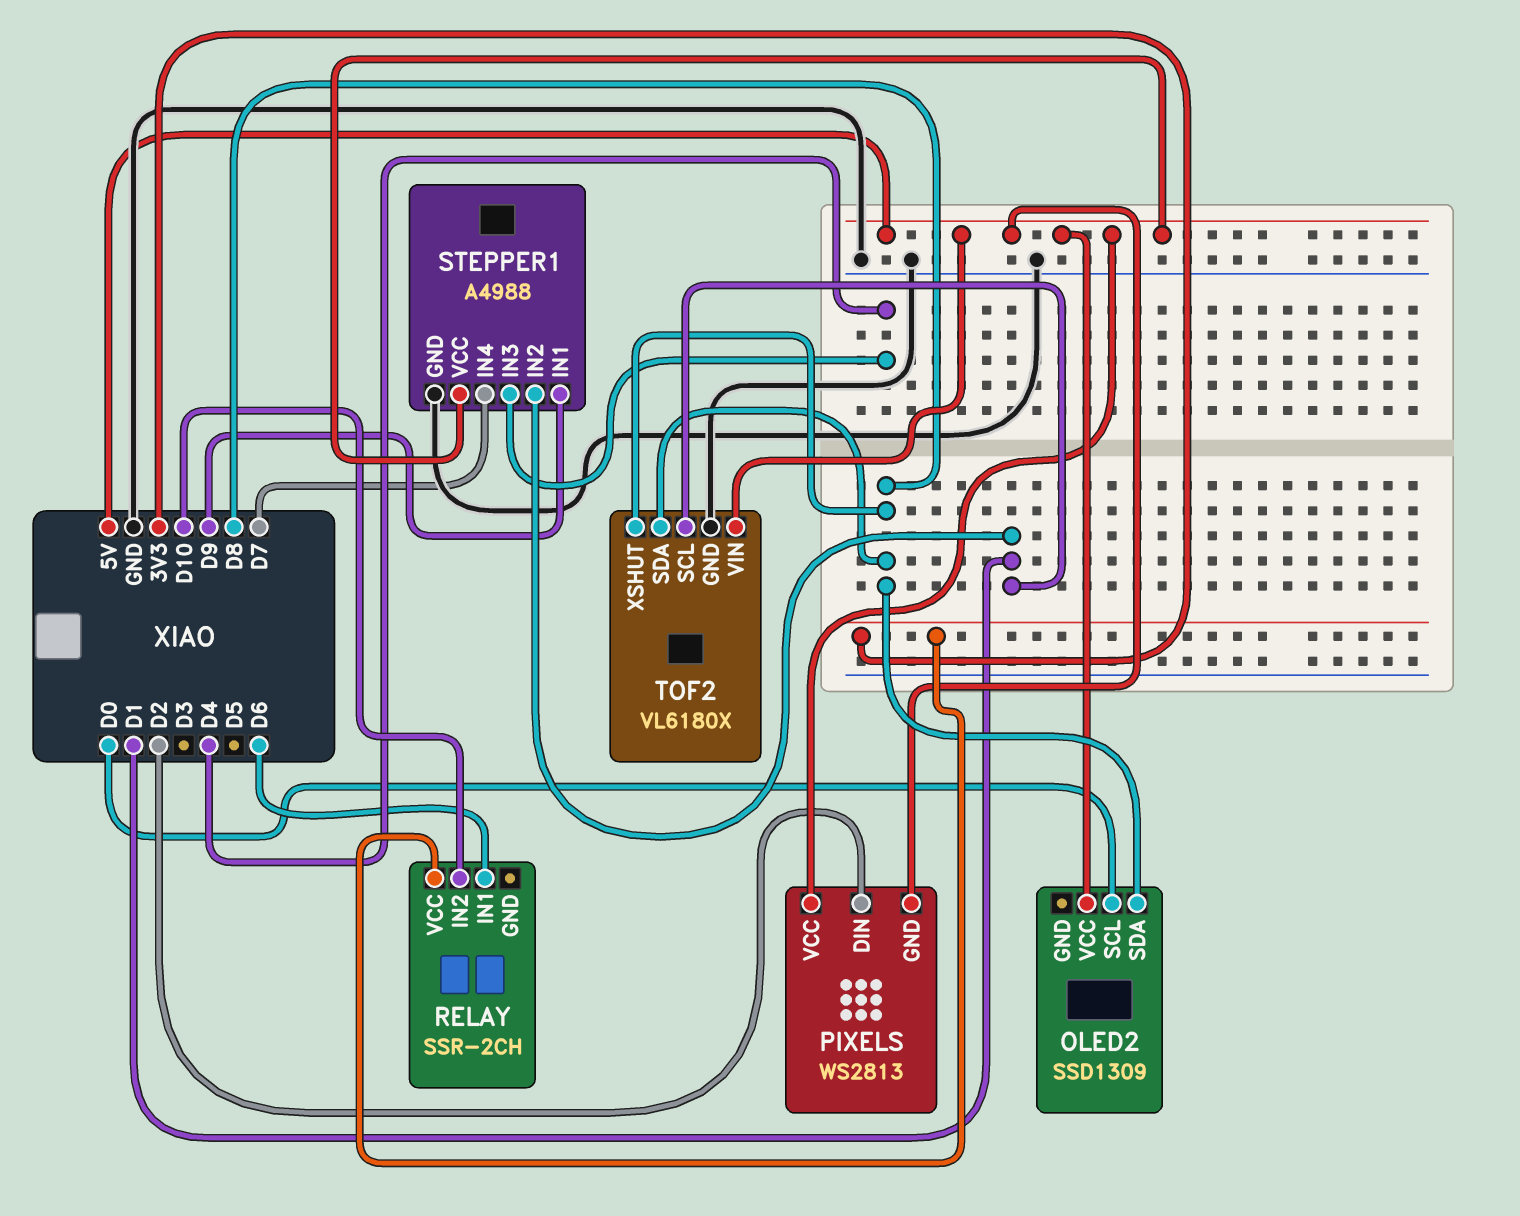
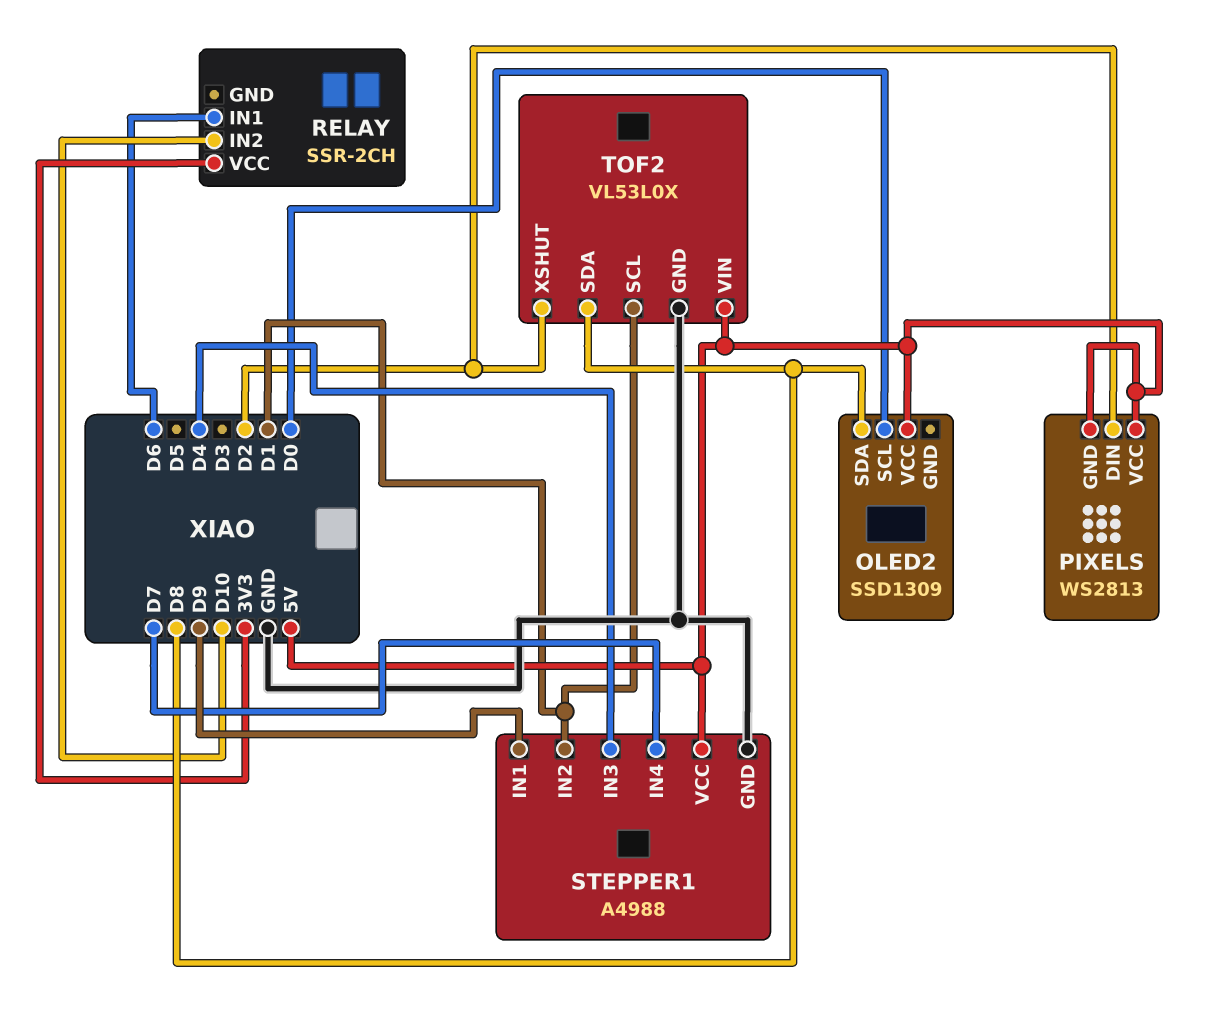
TOF2: VL6180X -> VL53L0X
TOF2 pin XSHUT: D8 -> D2

